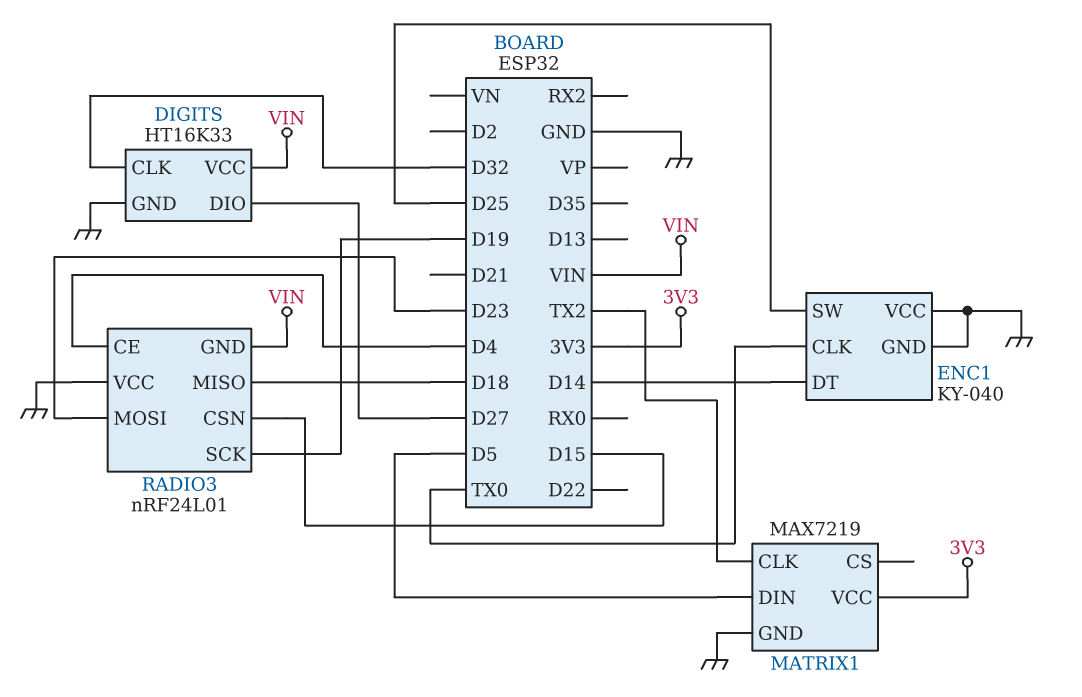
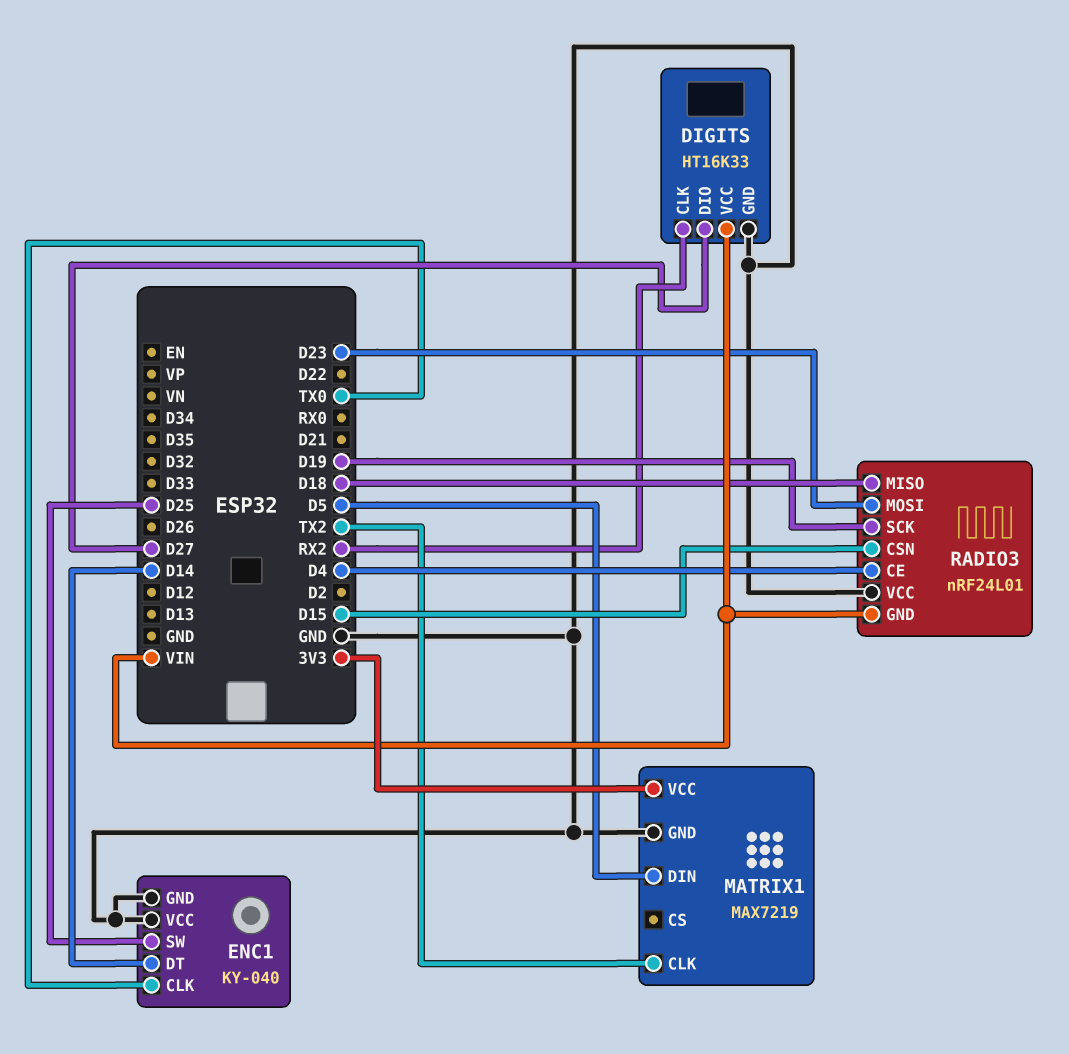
DIGITS pin CLK: D32 -> RX2

